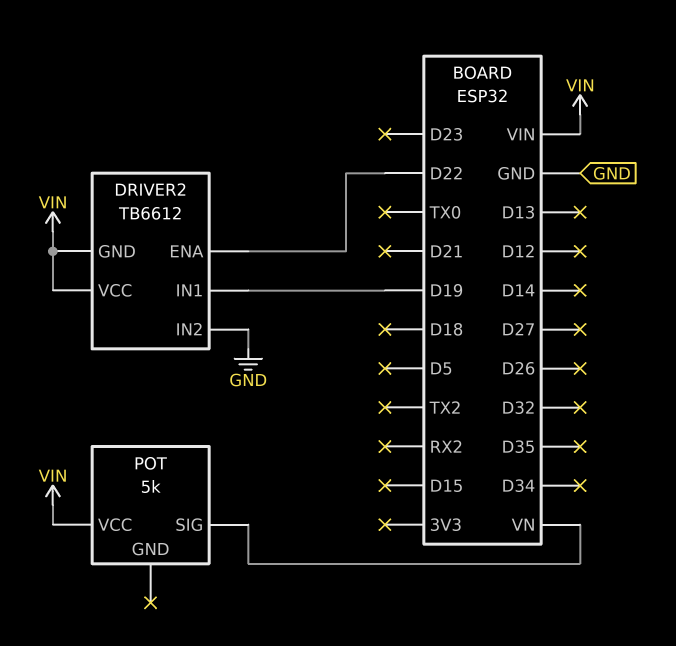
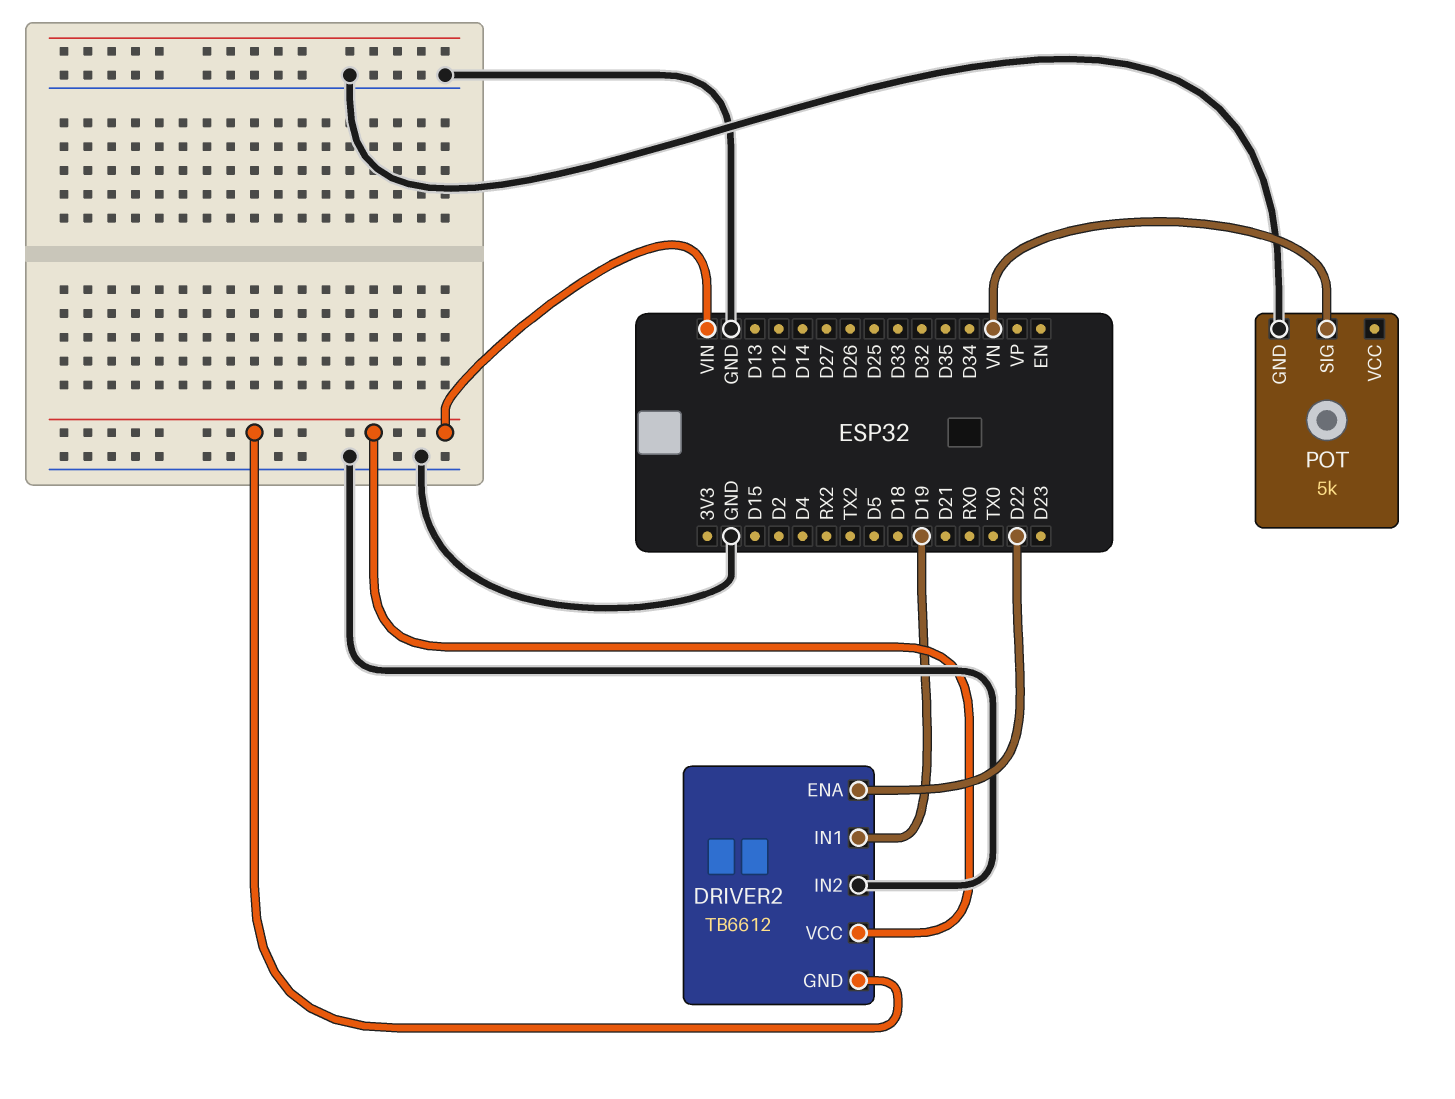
POT pin GND: none -> GND
POT pin VCC: VIN -> none

